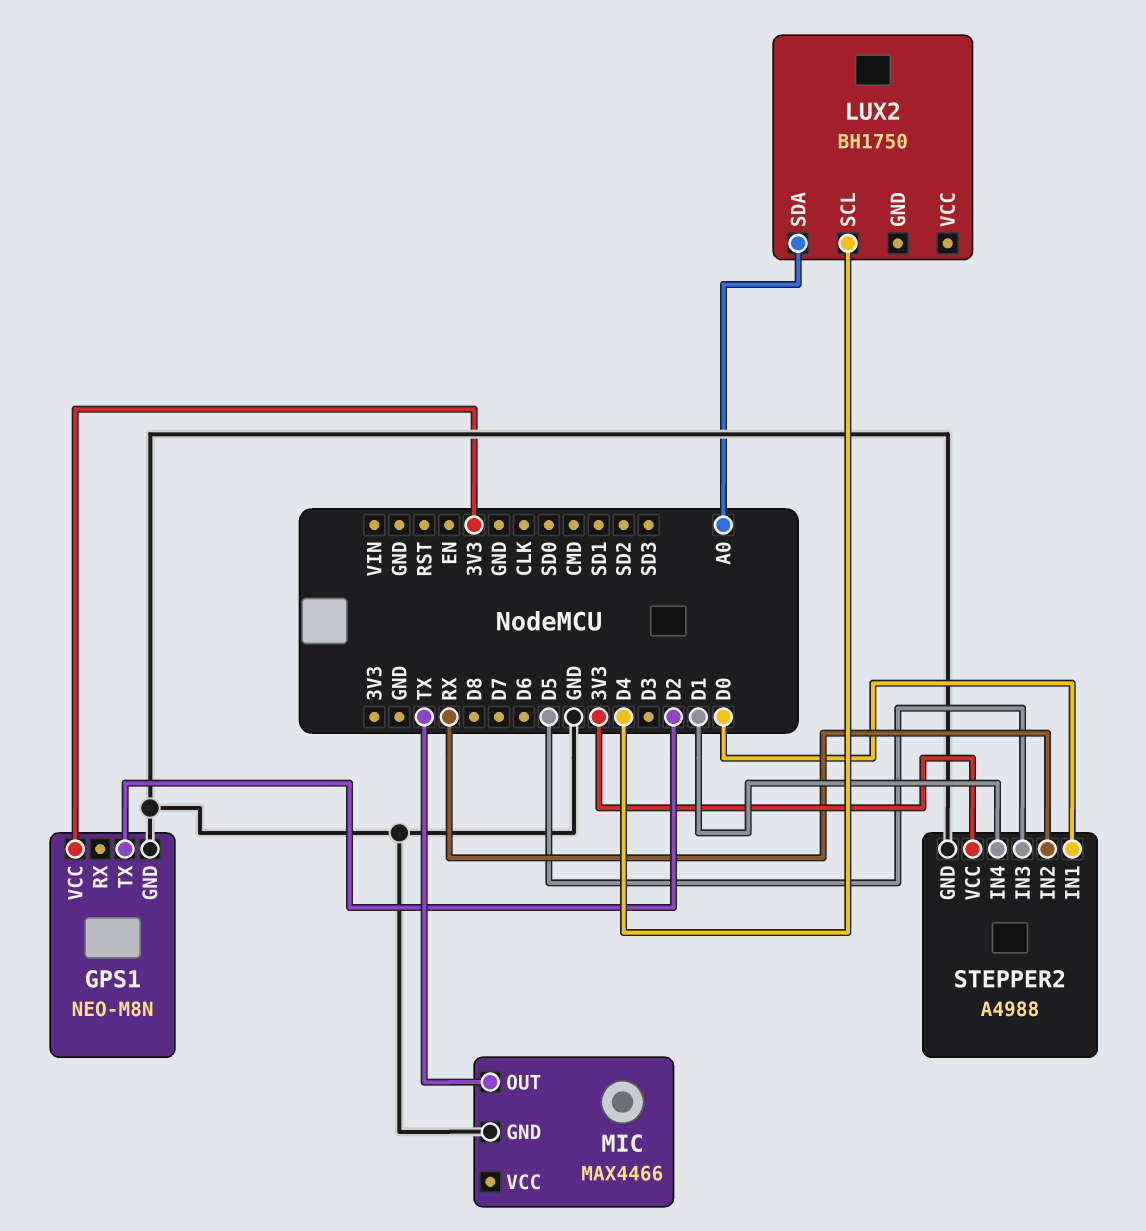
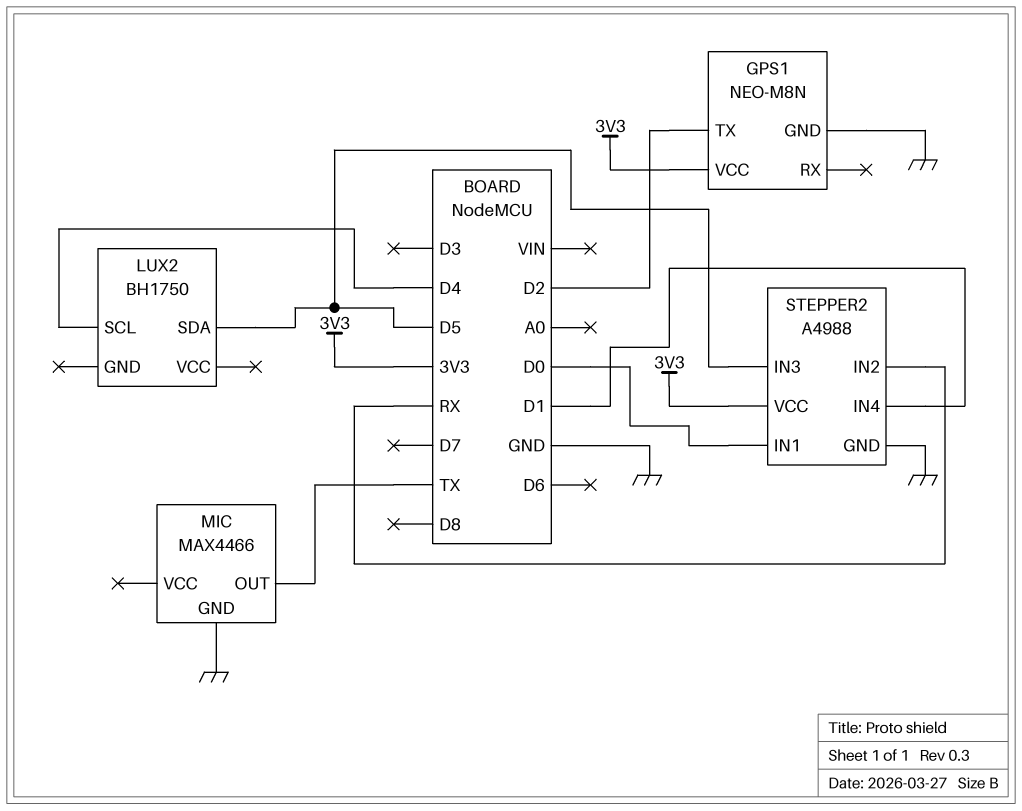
LUX2 pin SDA: A0 -> D5

